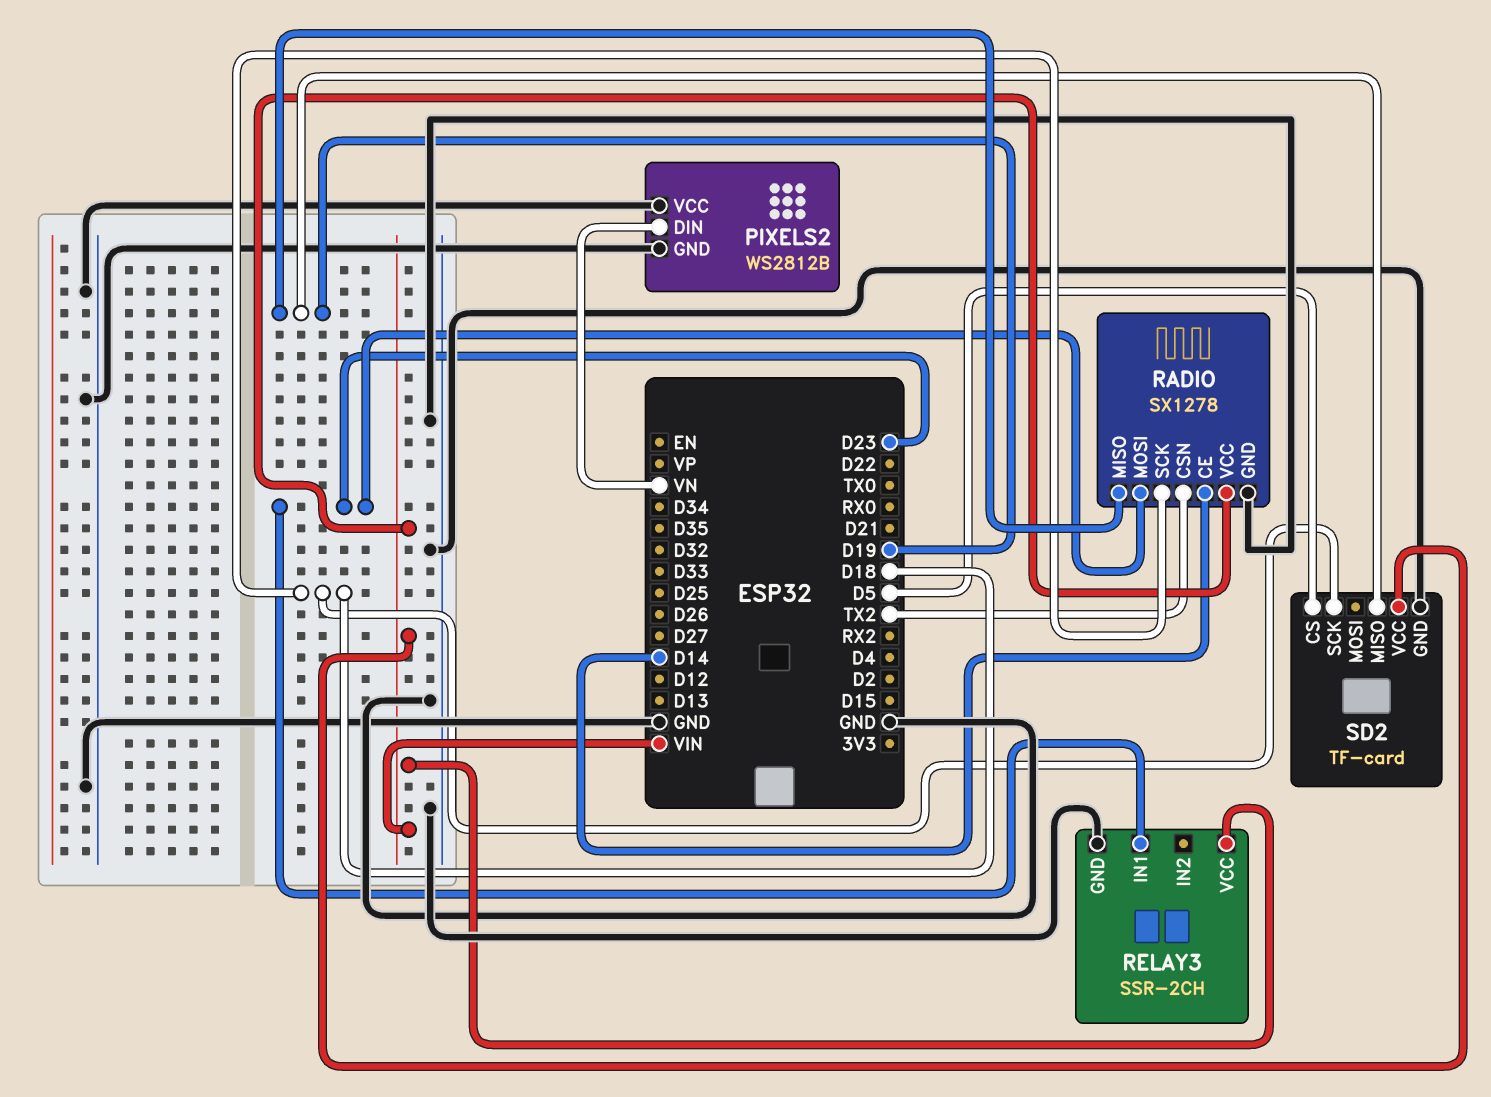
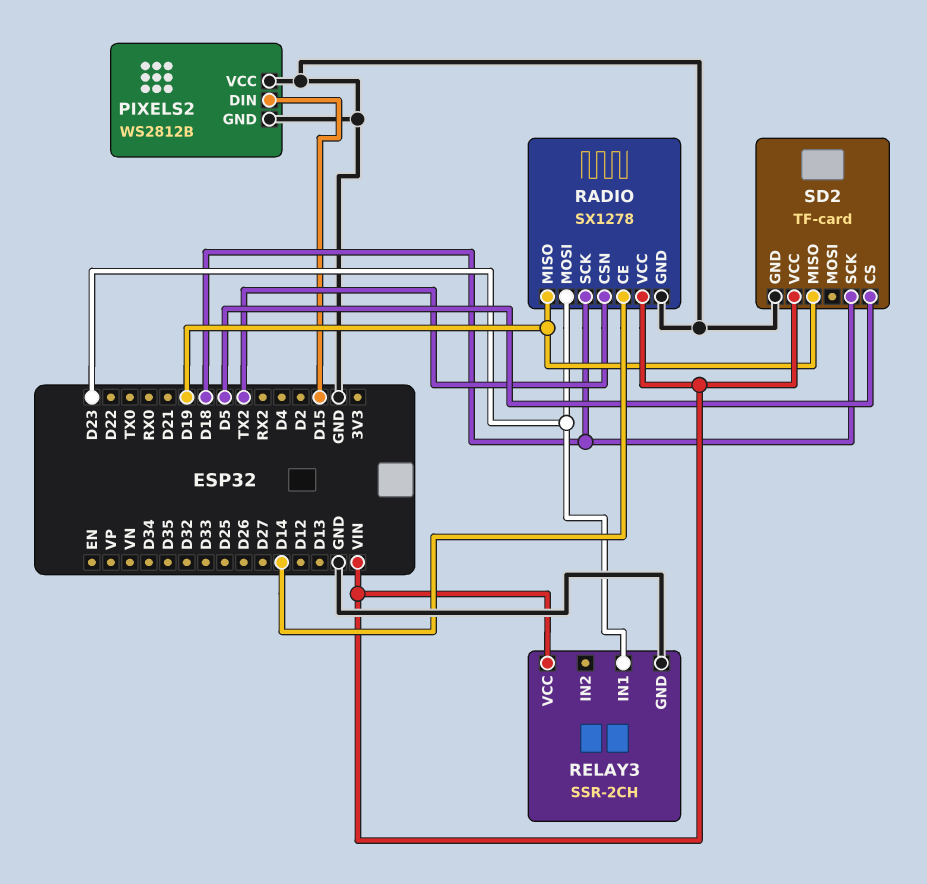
PIXELS2 pin DIN: VN -> D15

